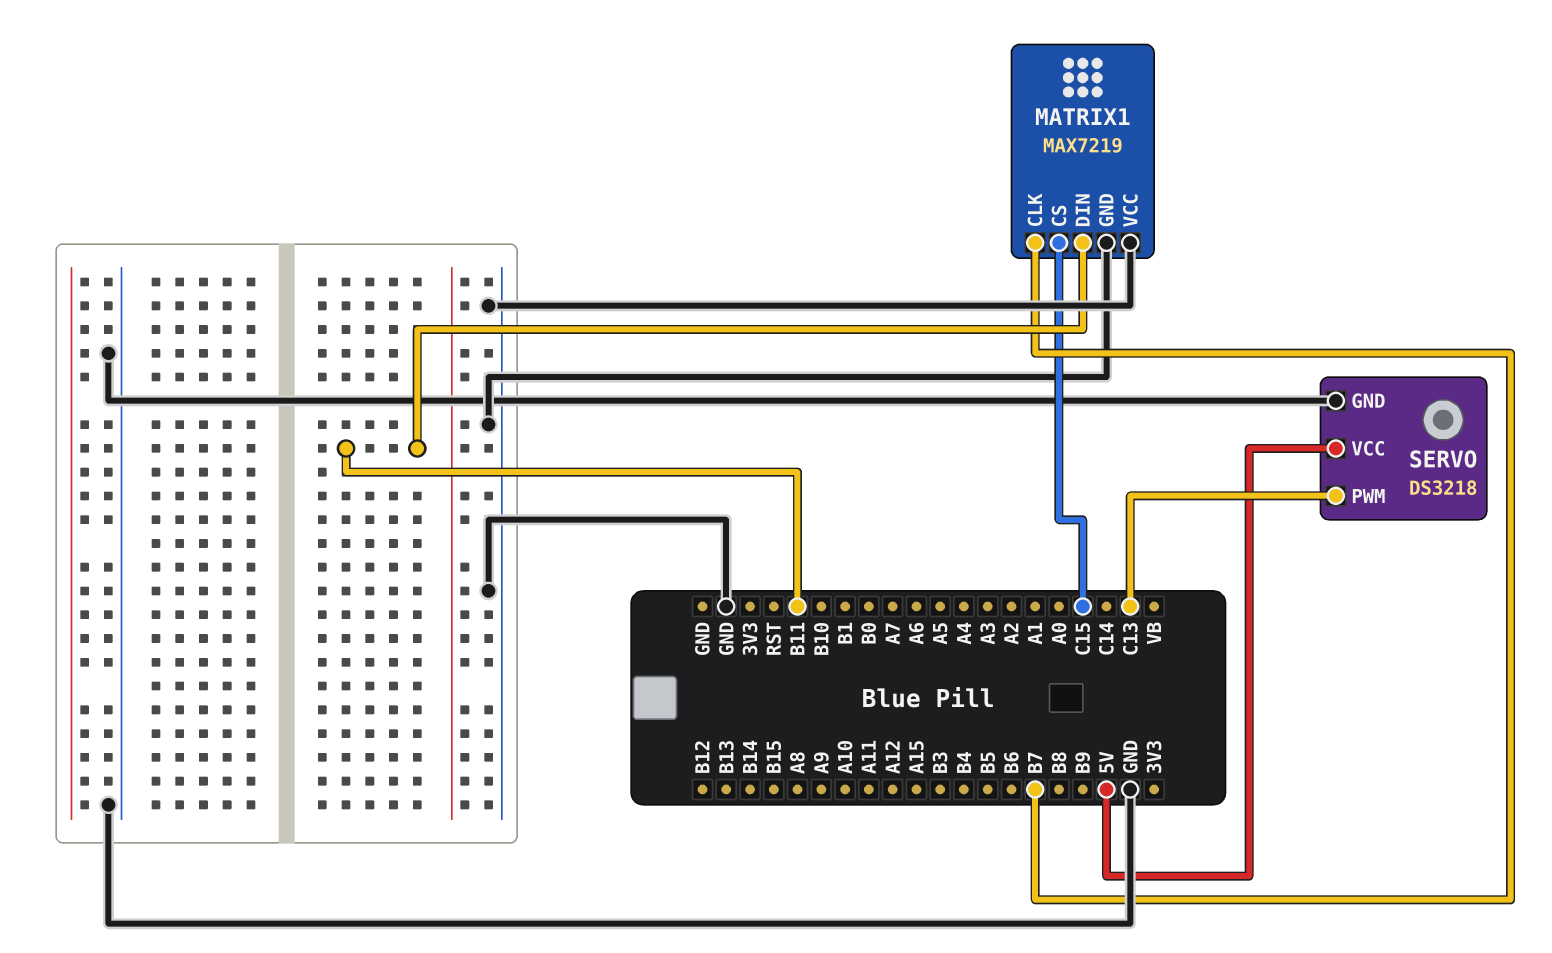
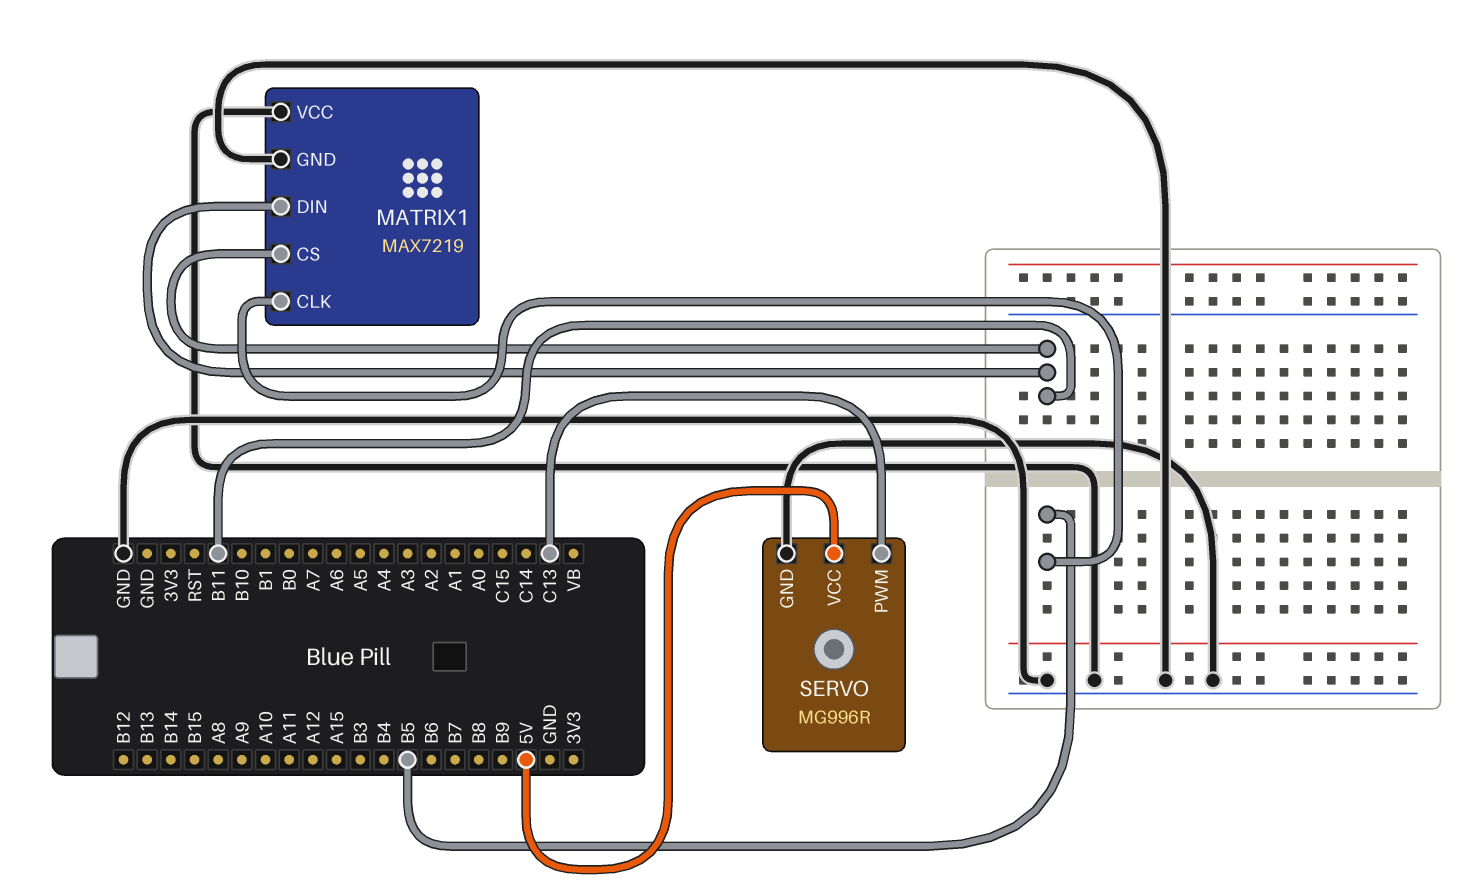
MATRIX1 pin CLK: B7 -> B5
MATRIX1 pin CS: C15 -> B11
SERVO: DS3218 -> MG996R

